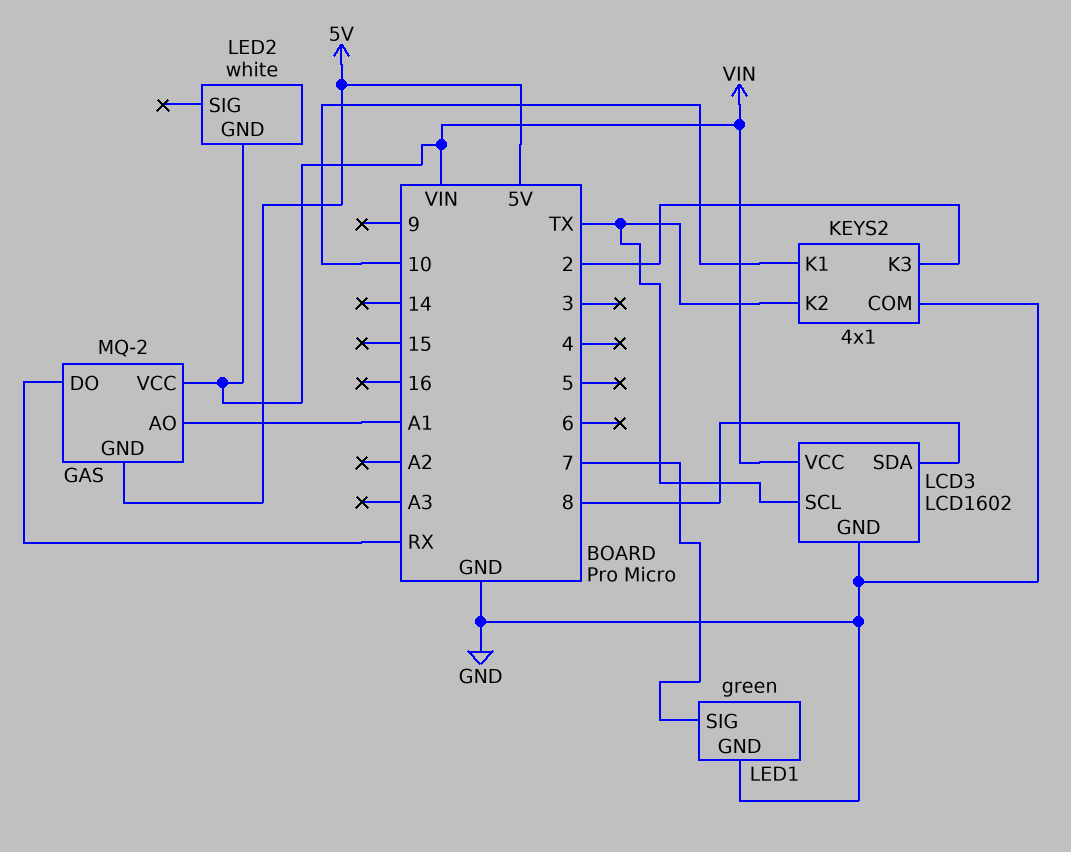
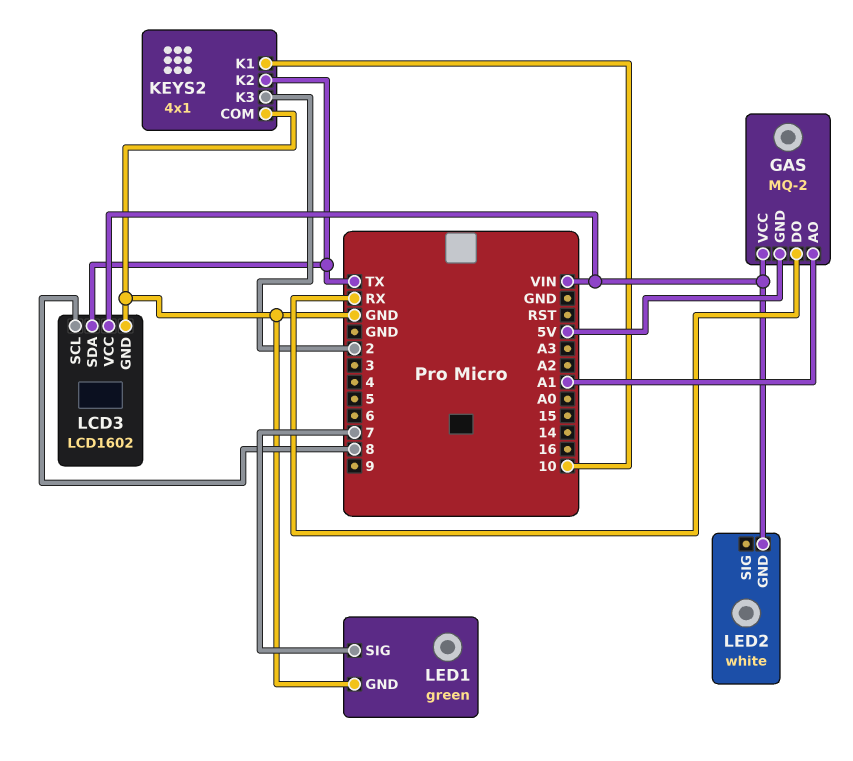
LCD3 pin SCL: TX -> 8
LCD3 pin SDA: 8 -> TX

